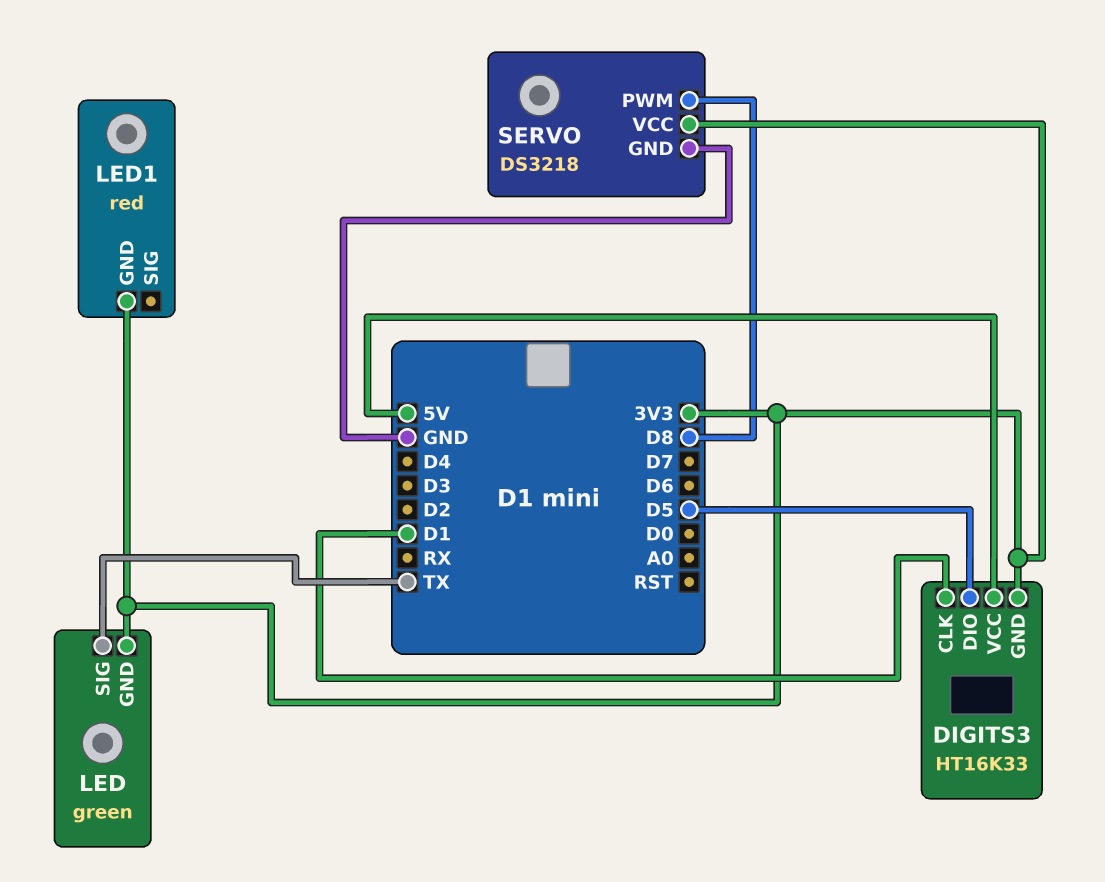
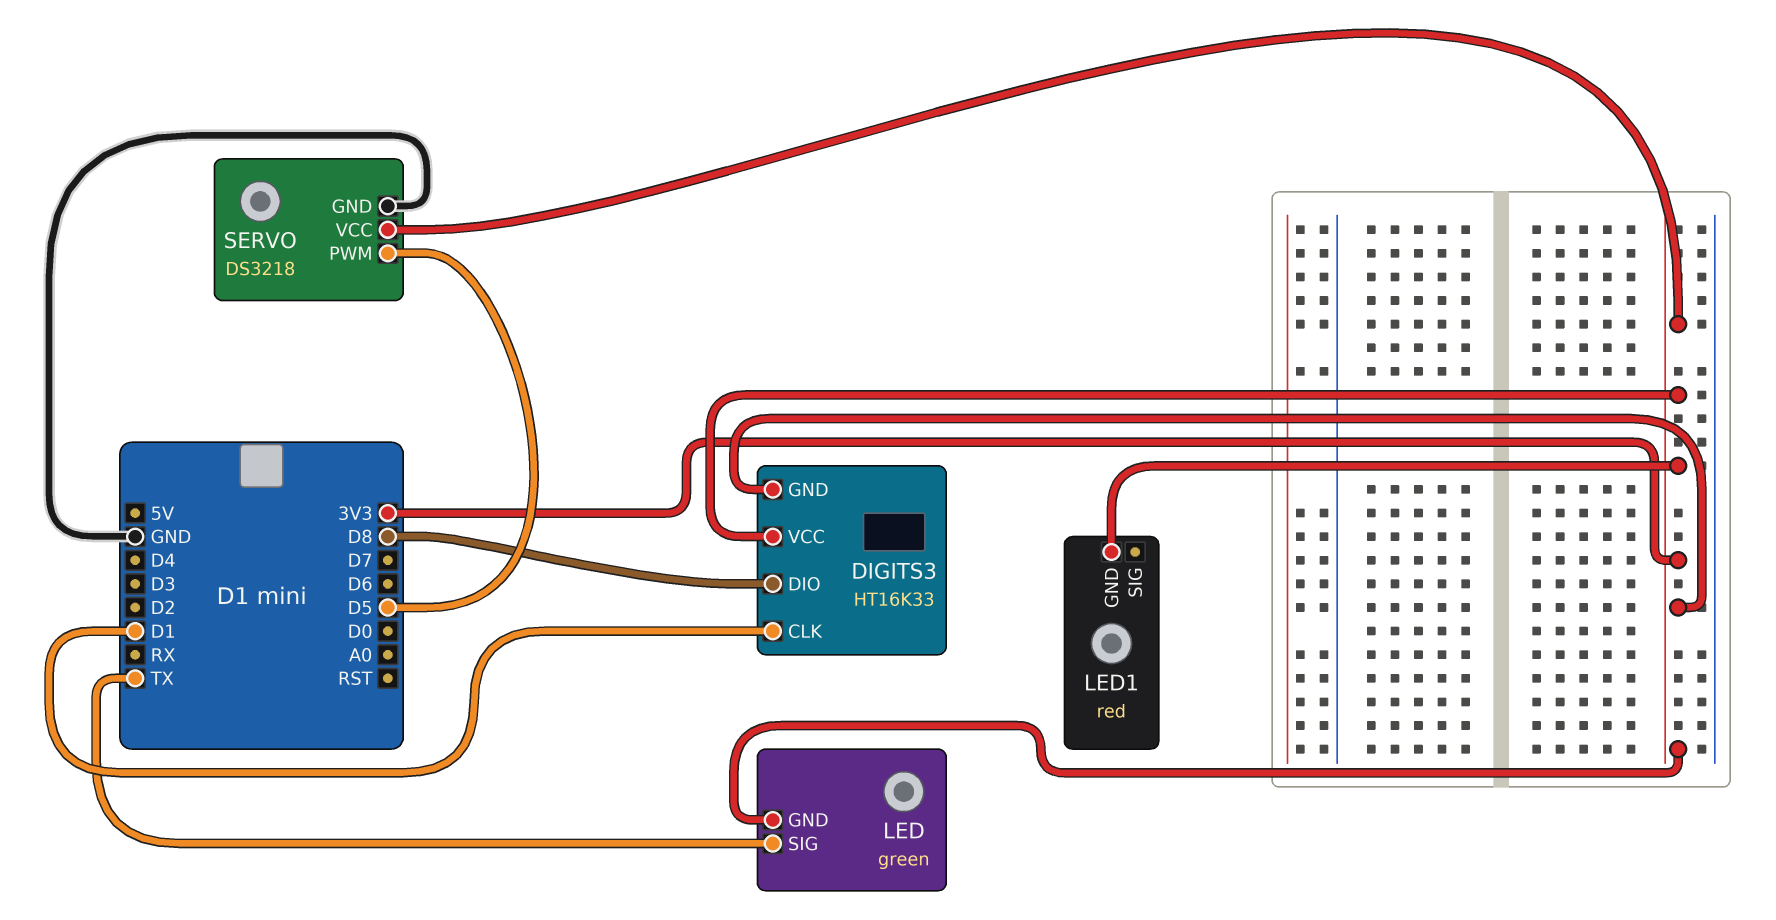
DIGITS3 pin DIO: D5 -> D8
DIGITS3 pin VCC: 5V -> 3V3
SERVO pin PWM: D8 -> D5

